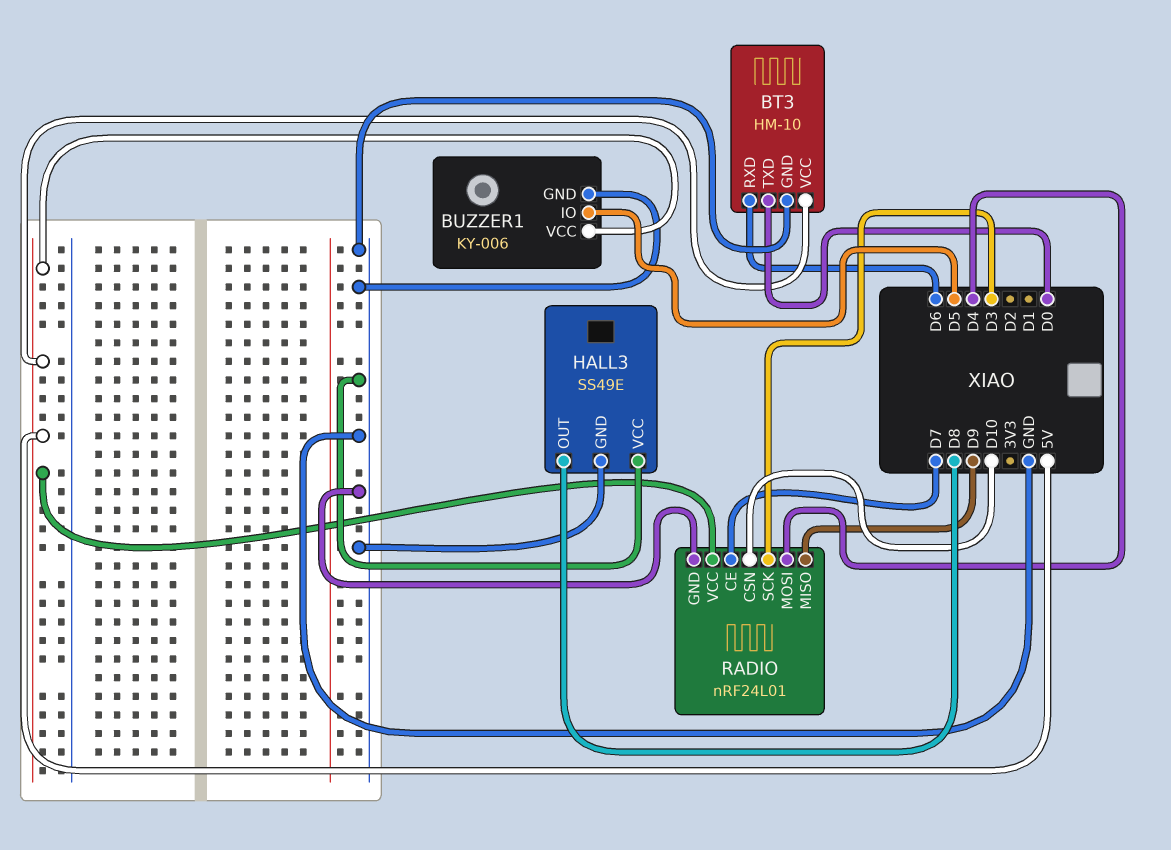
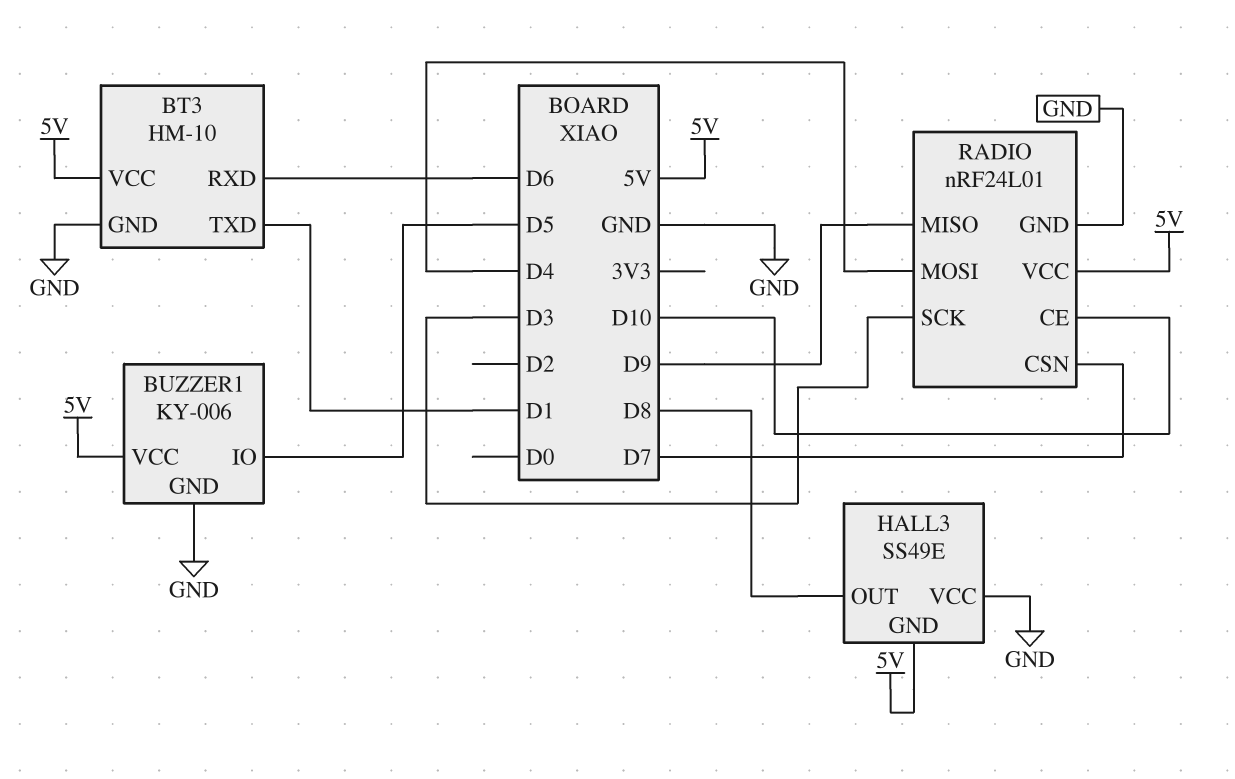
BT3 pin TXD: D0 -> D1
HALL3 pin GND: GND -> 5V
RADIO pin CE: D7 -> D10
RADIO pin CSN: D10 -> D7

